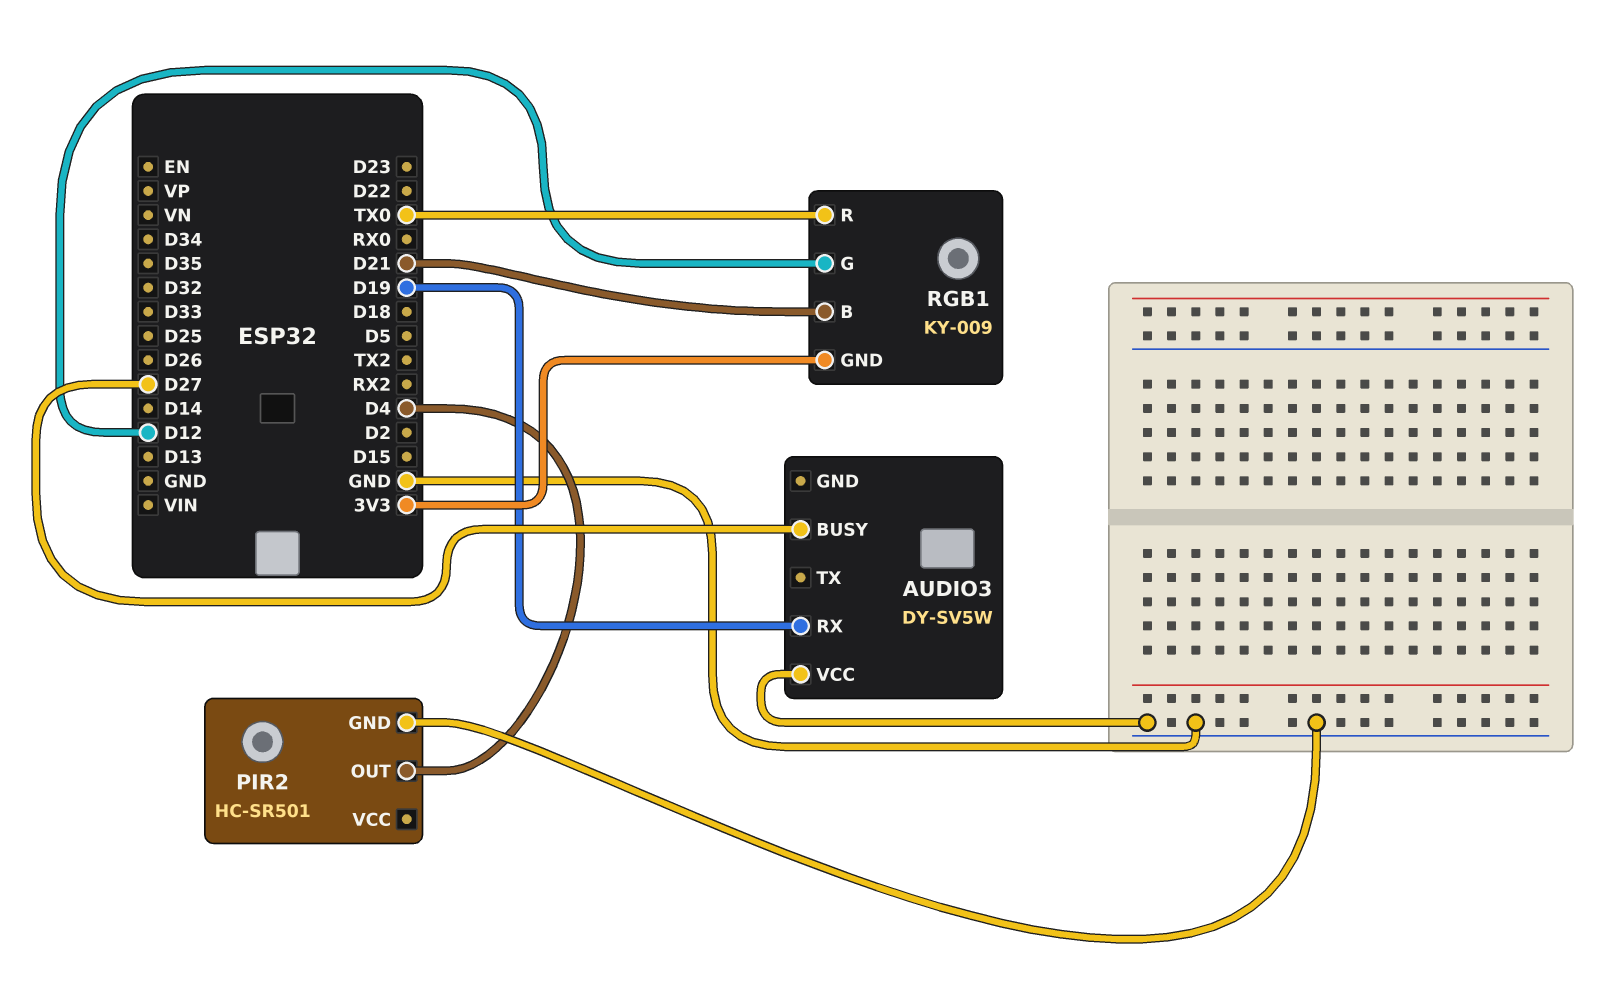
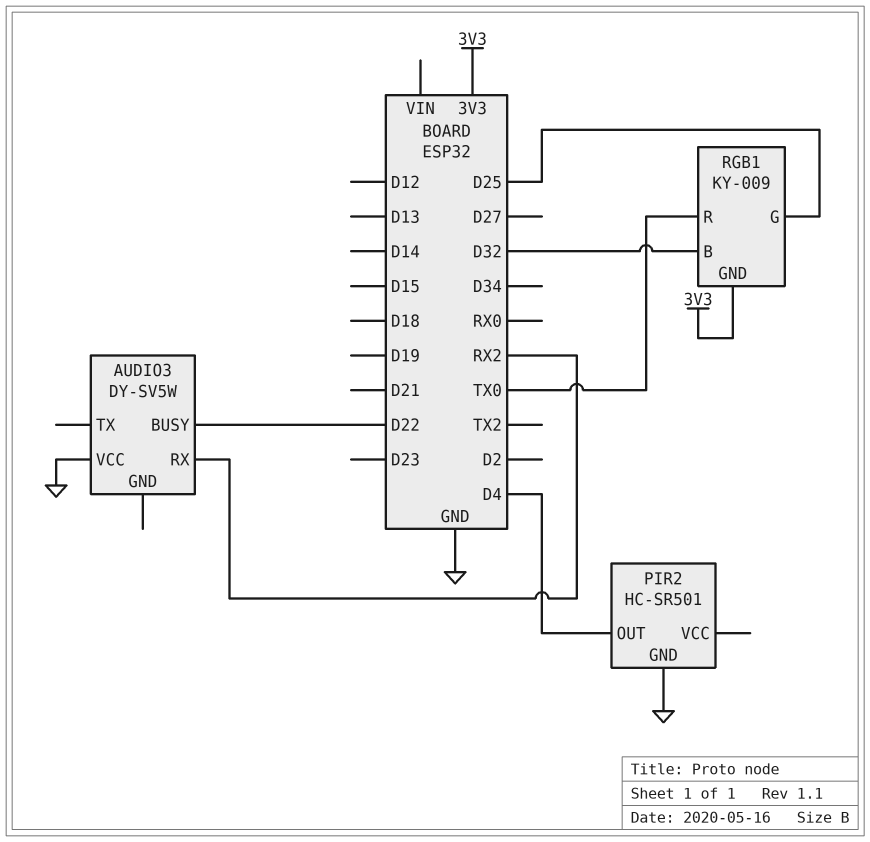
AUDIO3 pin BUSY: D27 -> D22
AUDIO3 pin RX: D19 -> RX2
RGB1 pin B: D21 -> D32
RGB1 pin G: D12 -> D25

